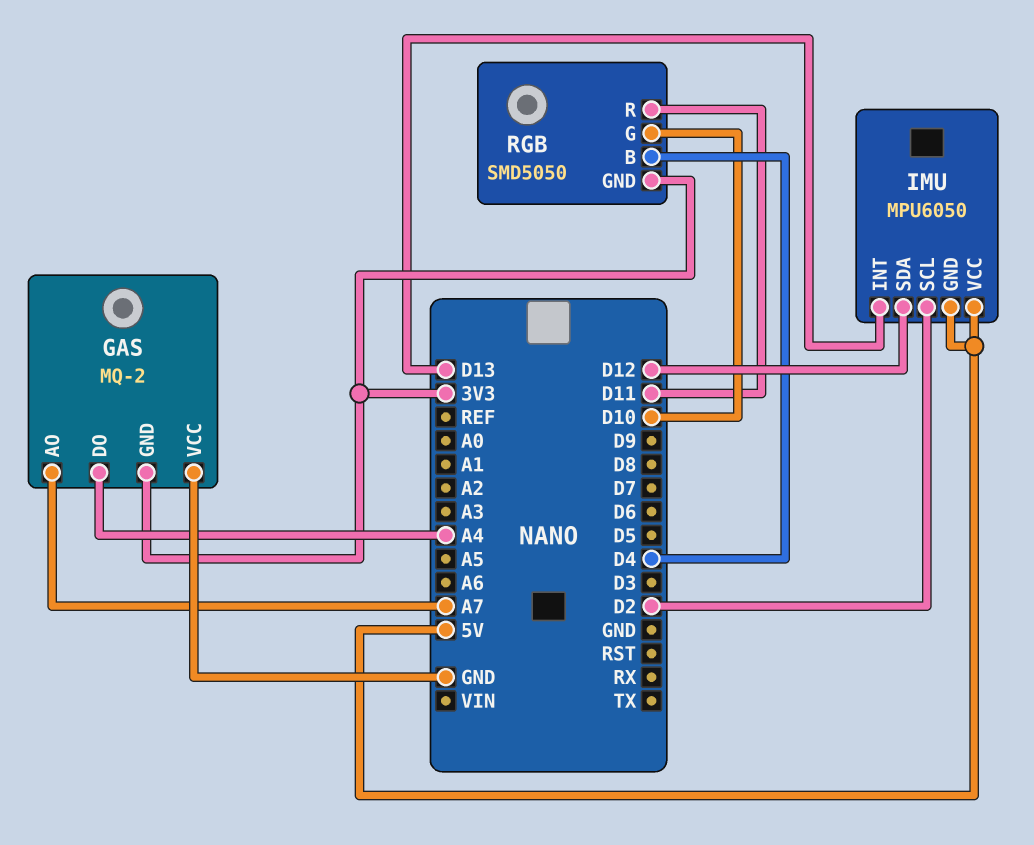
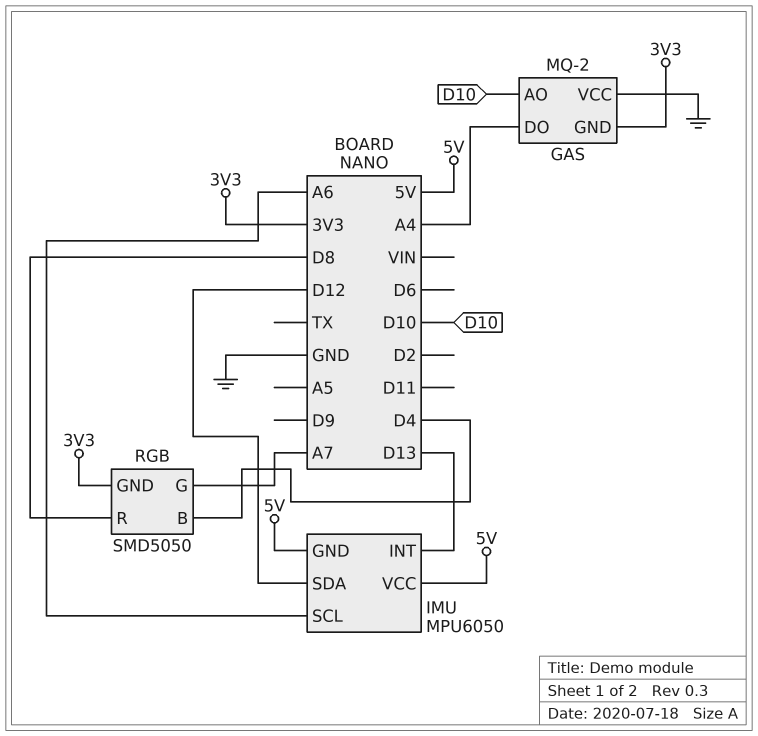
GAS pin AO: A7 -> D10
IMU pin SCL: D2 -> A6
RGB pin G: D10 -> A7
RGB pin R: D11 -> D8

